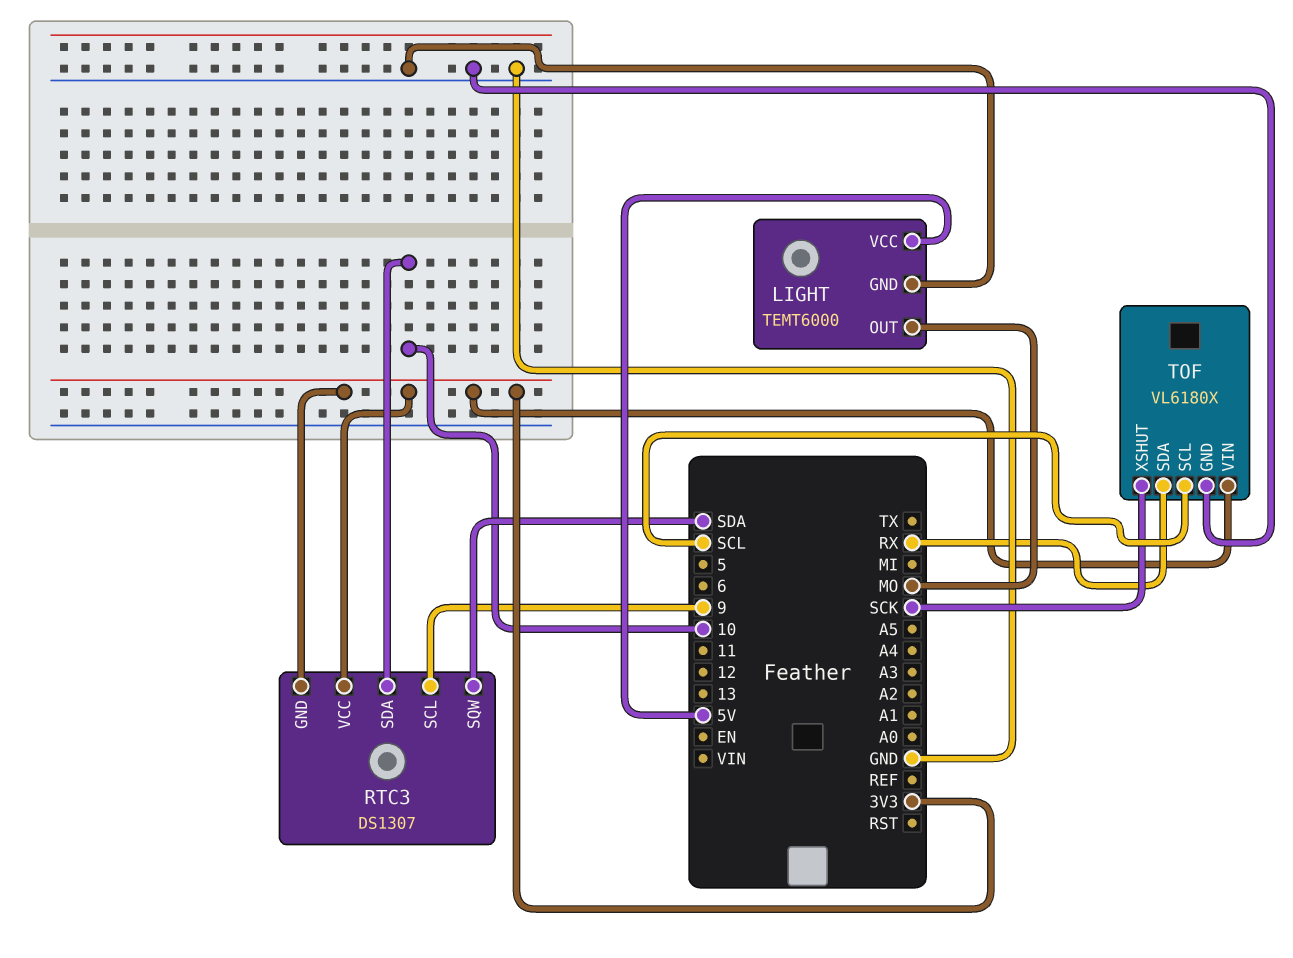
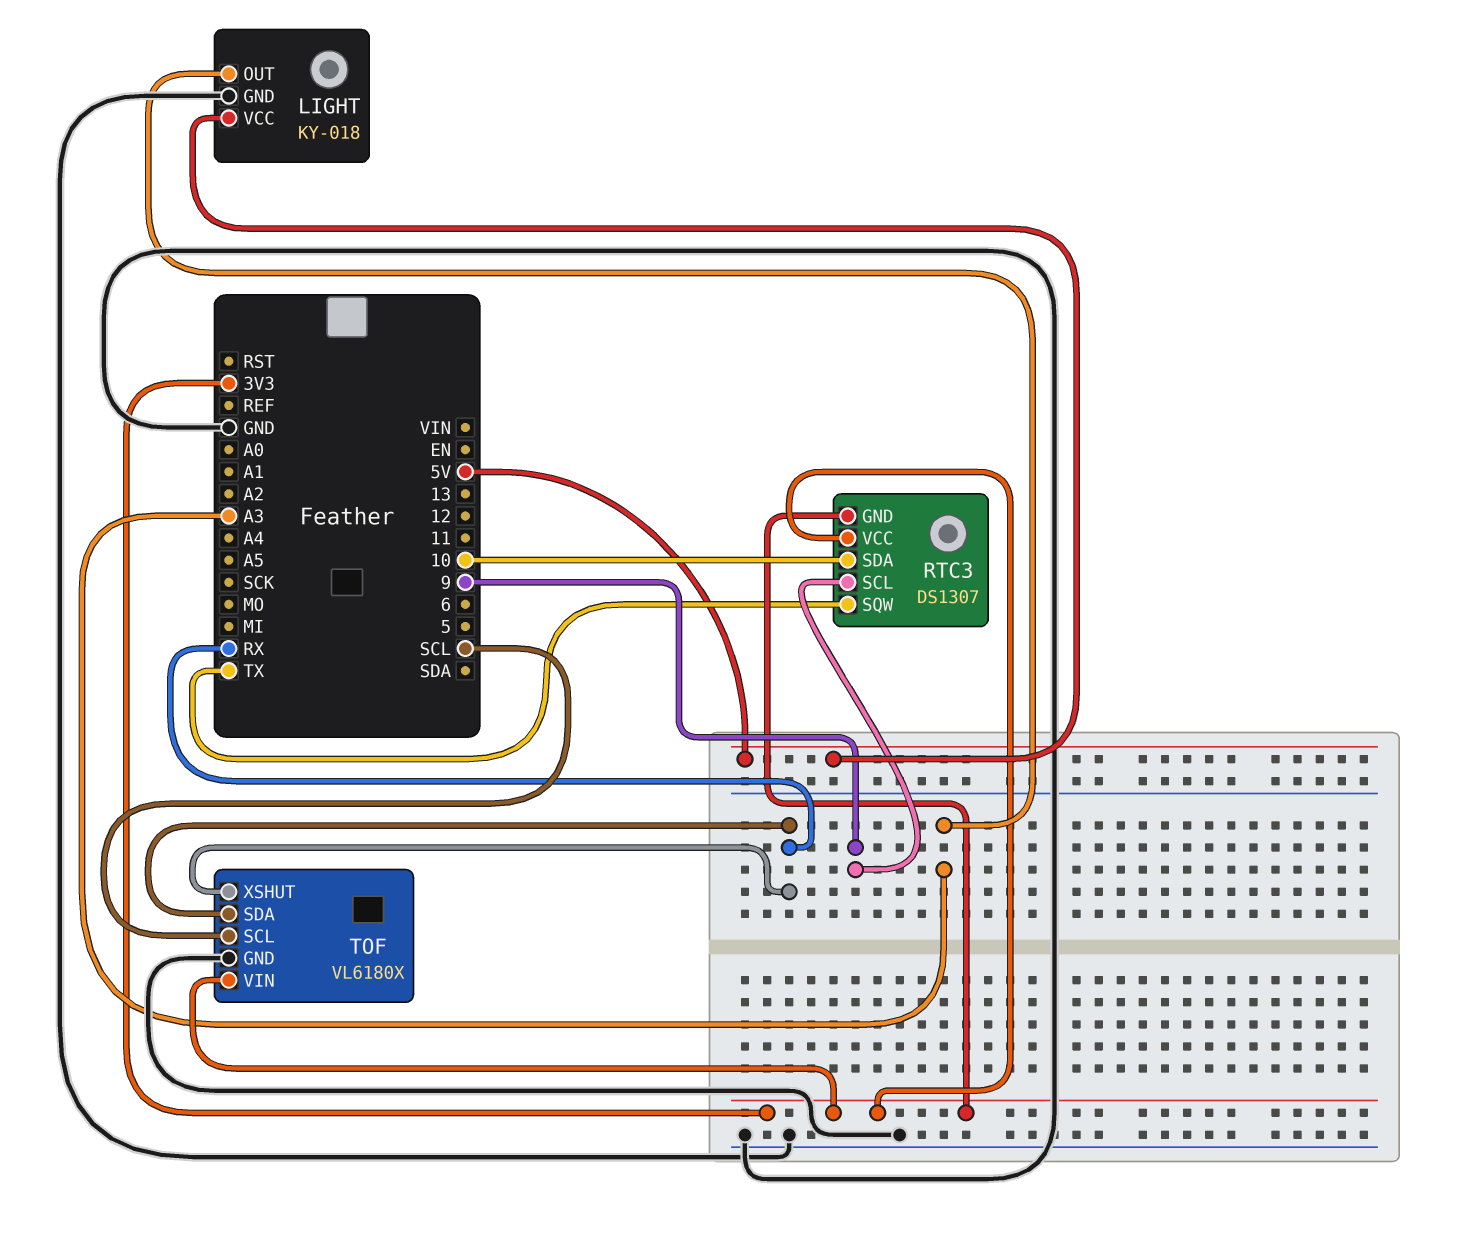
LIGHT: TEMT6000 -> KY-018
LIGHT pin OUT: MO -> A3
RTC3 pin SQW: SDA -> TX
TOF pin XSHUT: SCK -> RX

